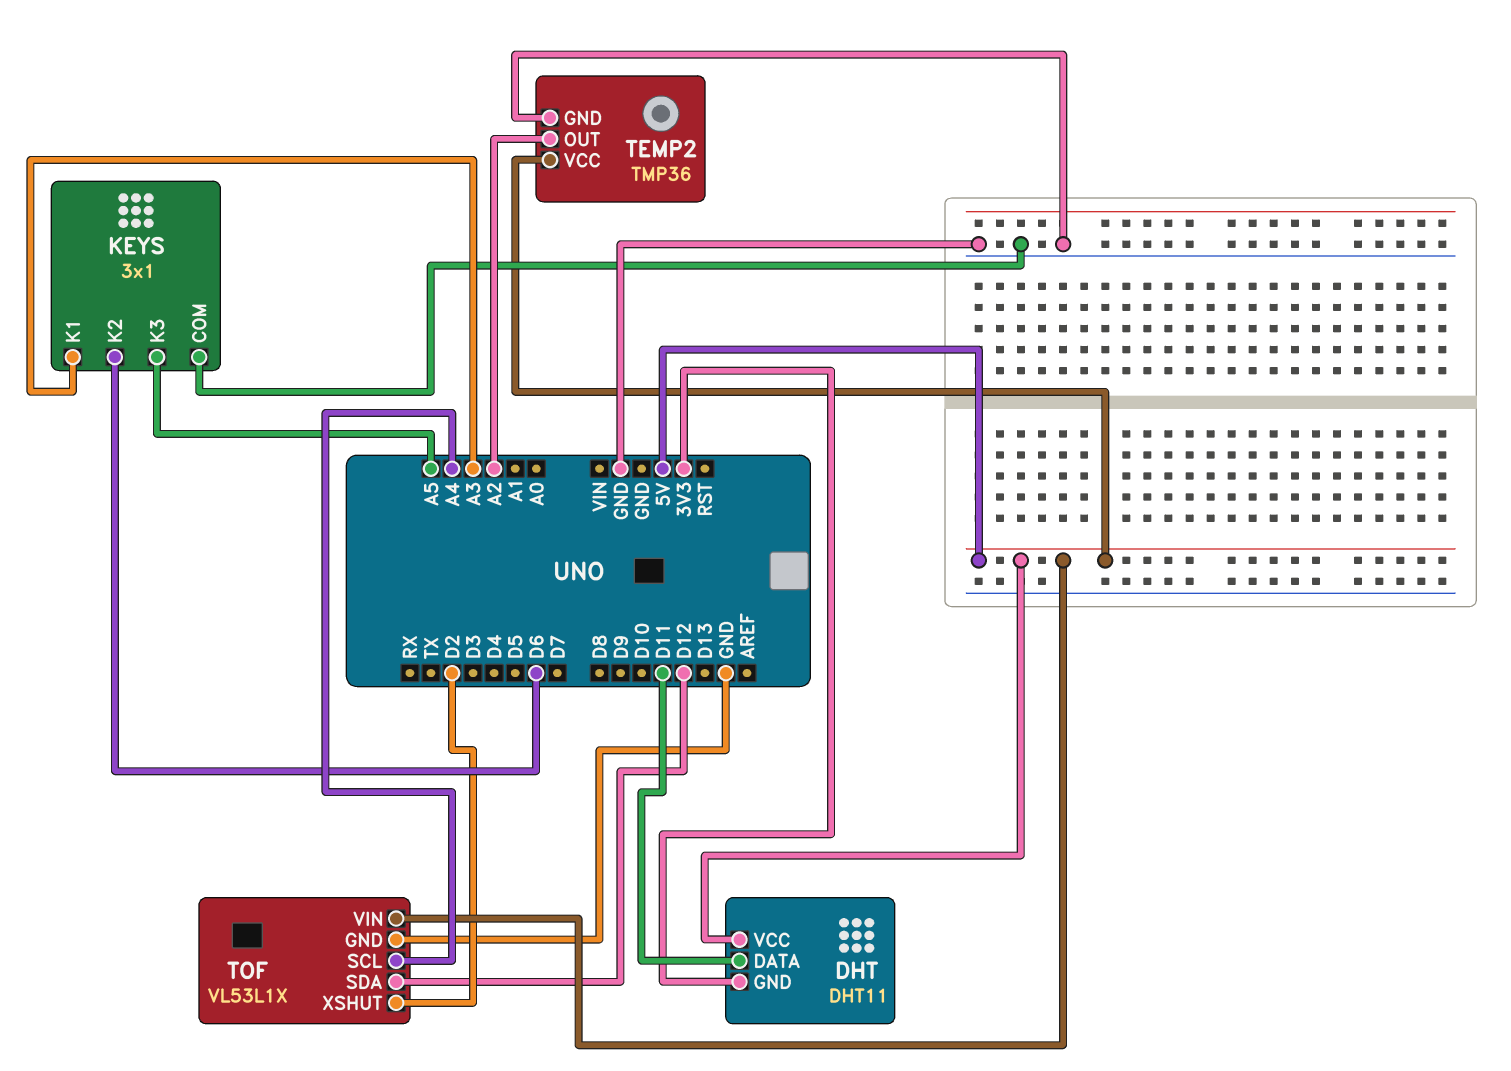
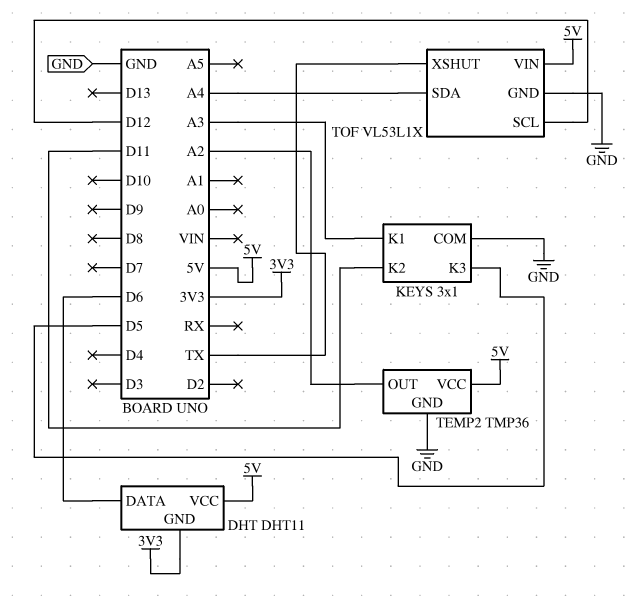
DHT pin DATA: D11 -> D6
KEYS pin K2: D6 -> D11
KEYS pin K3: A5 -> D5
TOF pin SCL: A4 -> D12
TOF pin SDA: D12 -> A4
TOF pin XSHUT: D2 -> TX

